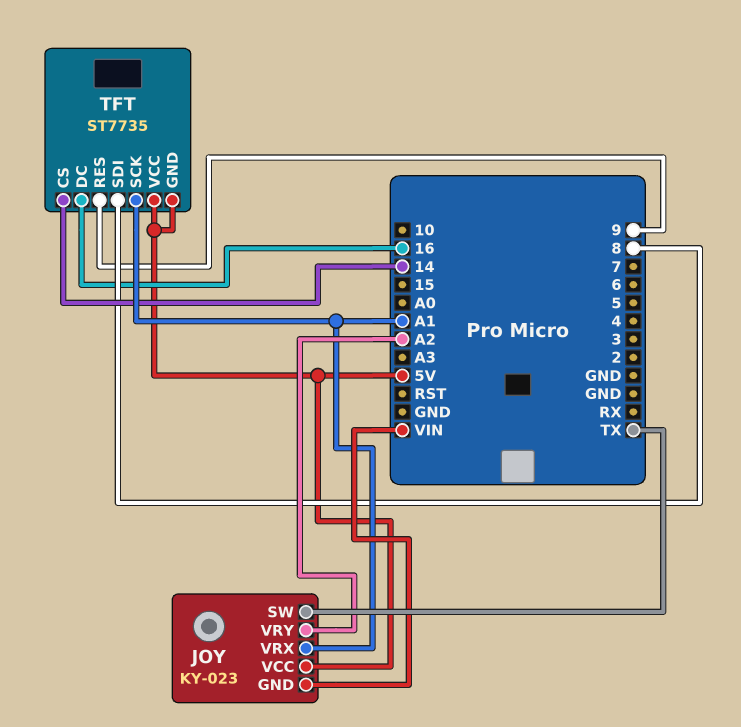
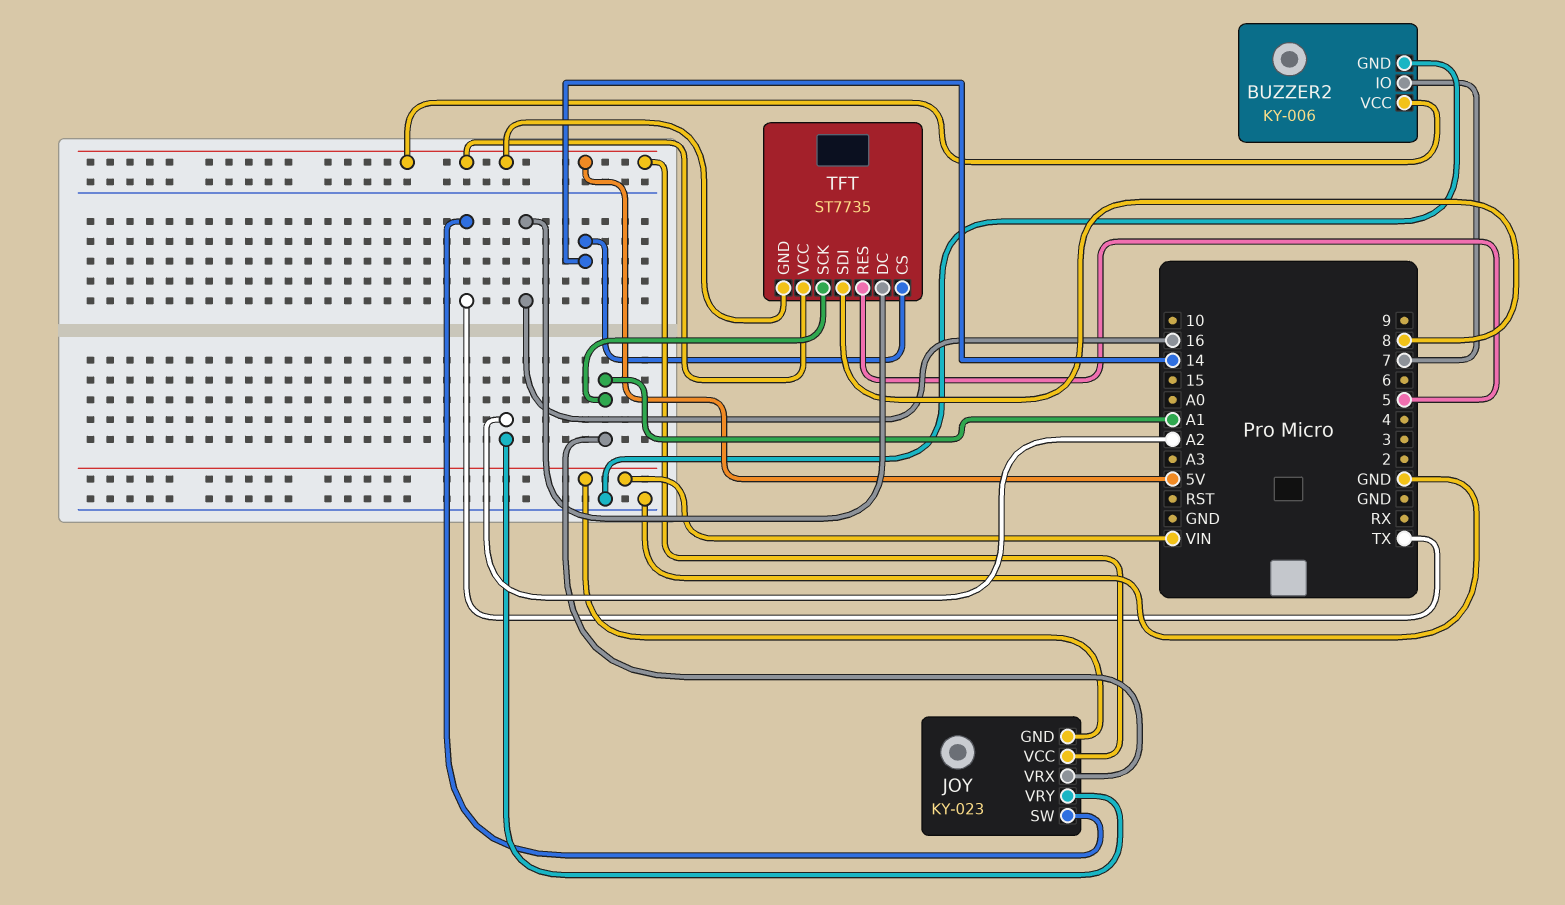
BUZZER2: none -> KY-006
BUZZER2 pin GND: none -> GND
BUZZER2 pin IO: none -> 7
BUZZER2 pin VCC: none -> 5V
TFT pin RES: 9 -> 5

